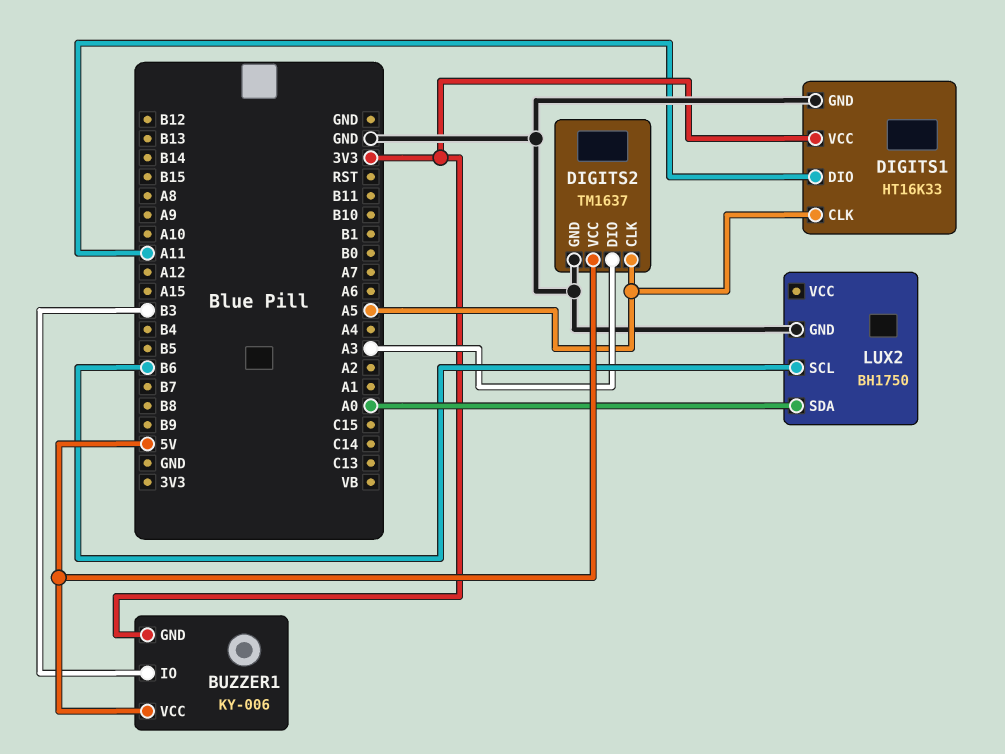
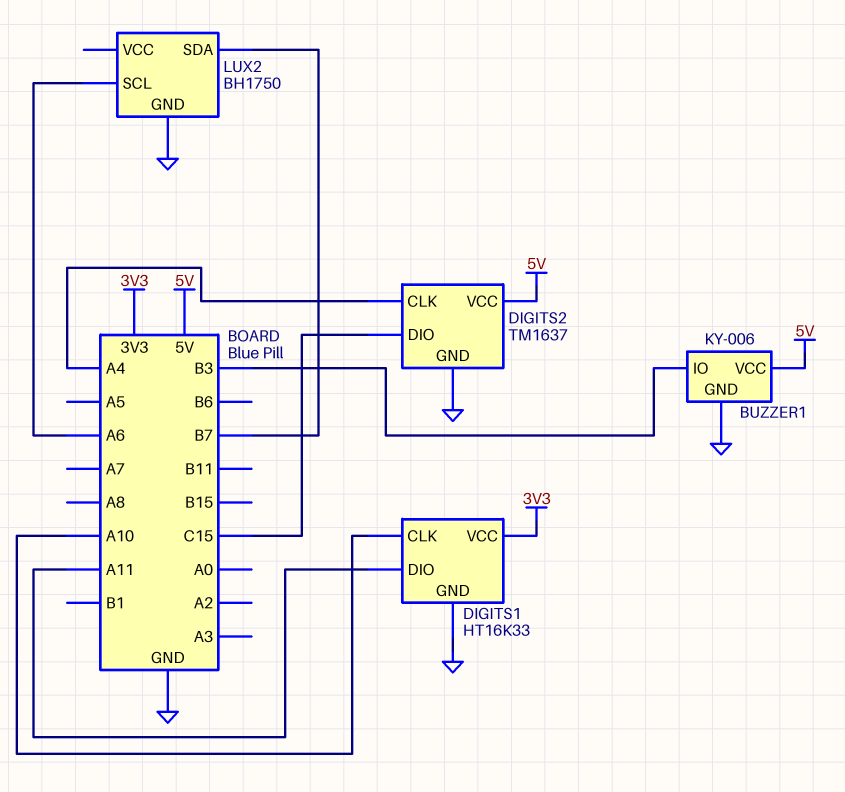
BUZZER1 pin GND: 3V3 -> GND
DIGITS1 pin CLK: A5 -> A10
DIGITS2 pin CLK: A5 -> A4
DIGITS2 pin DIO: A3 -> C15
LUX2 pin SCL: B6 -> A6
LUX2 pin SDA: A0 -> B7

